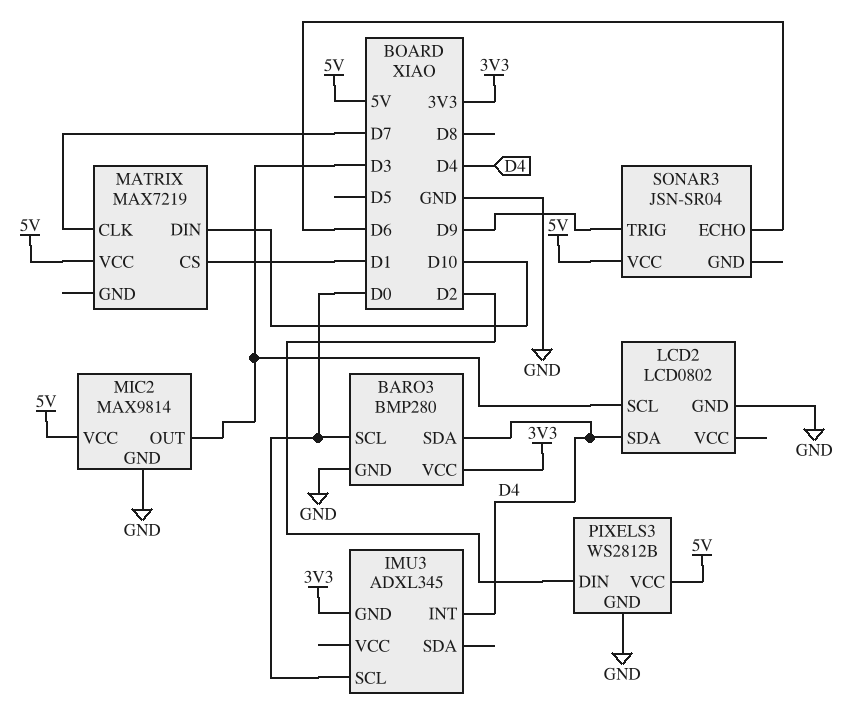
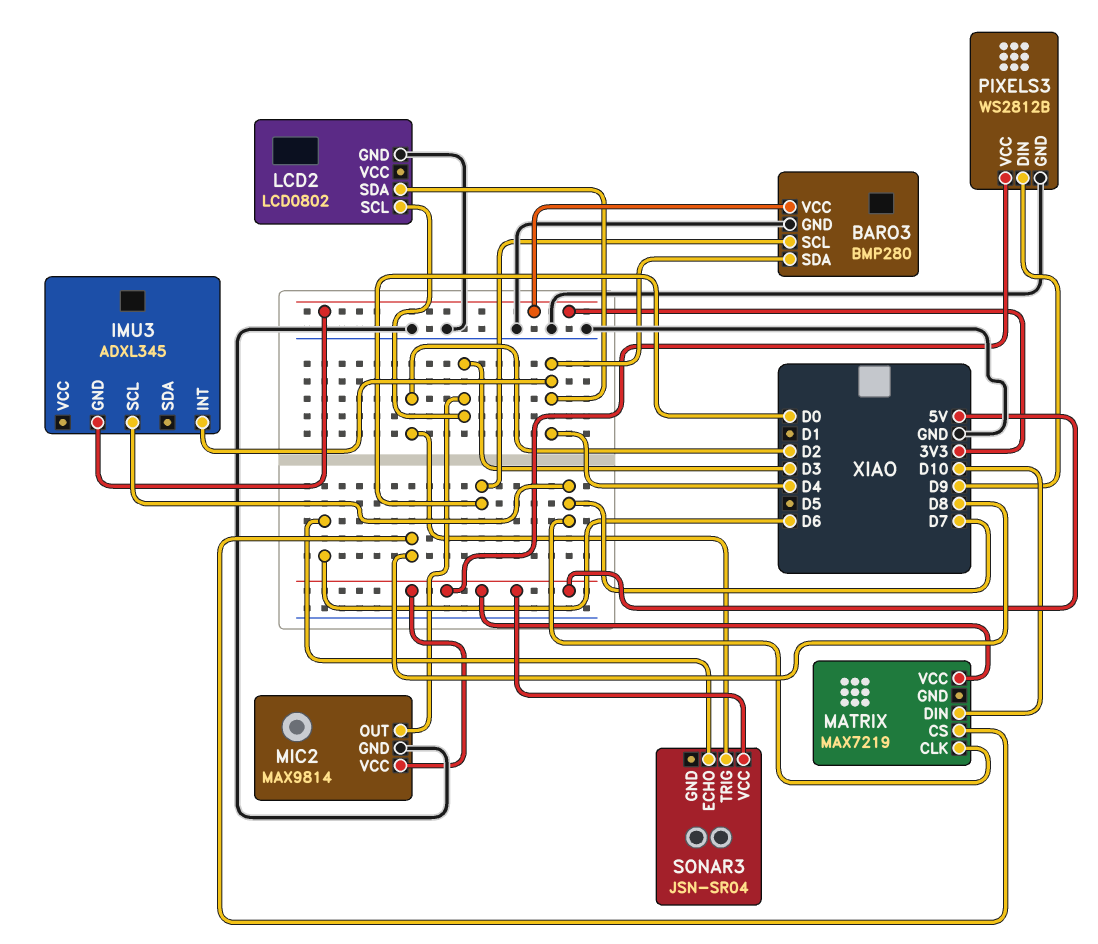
IMU3 pin SCL: D0 -> D7
MATRIX pin CS: D1 -> D8
PIXELS3 pin DIN: D2 -> D9
SONAR3 pin TRIG: D9 -> D2

